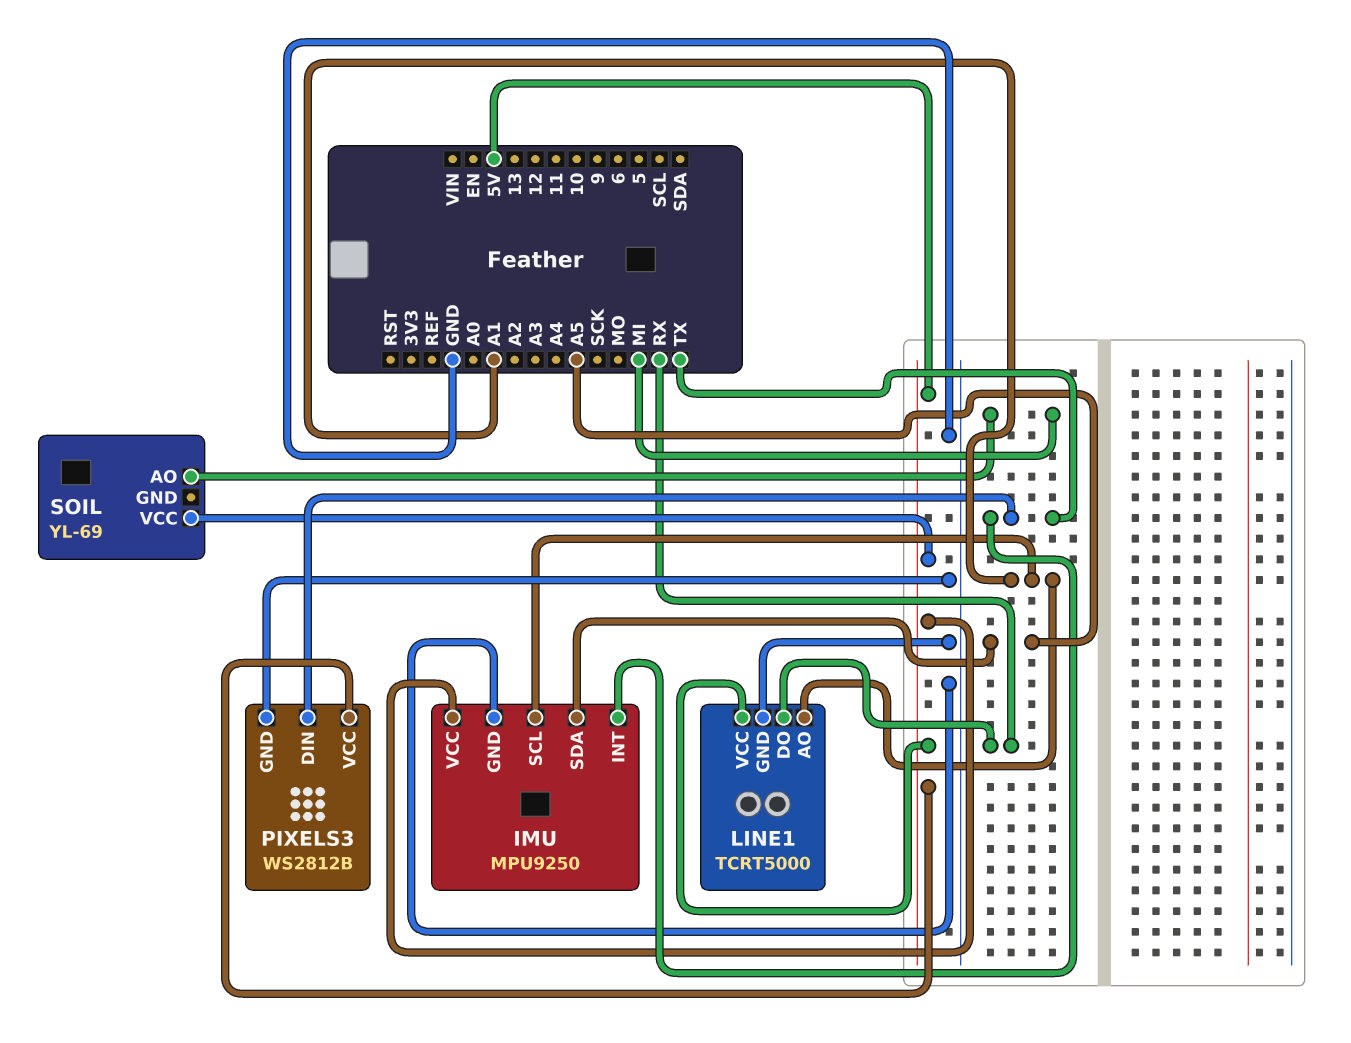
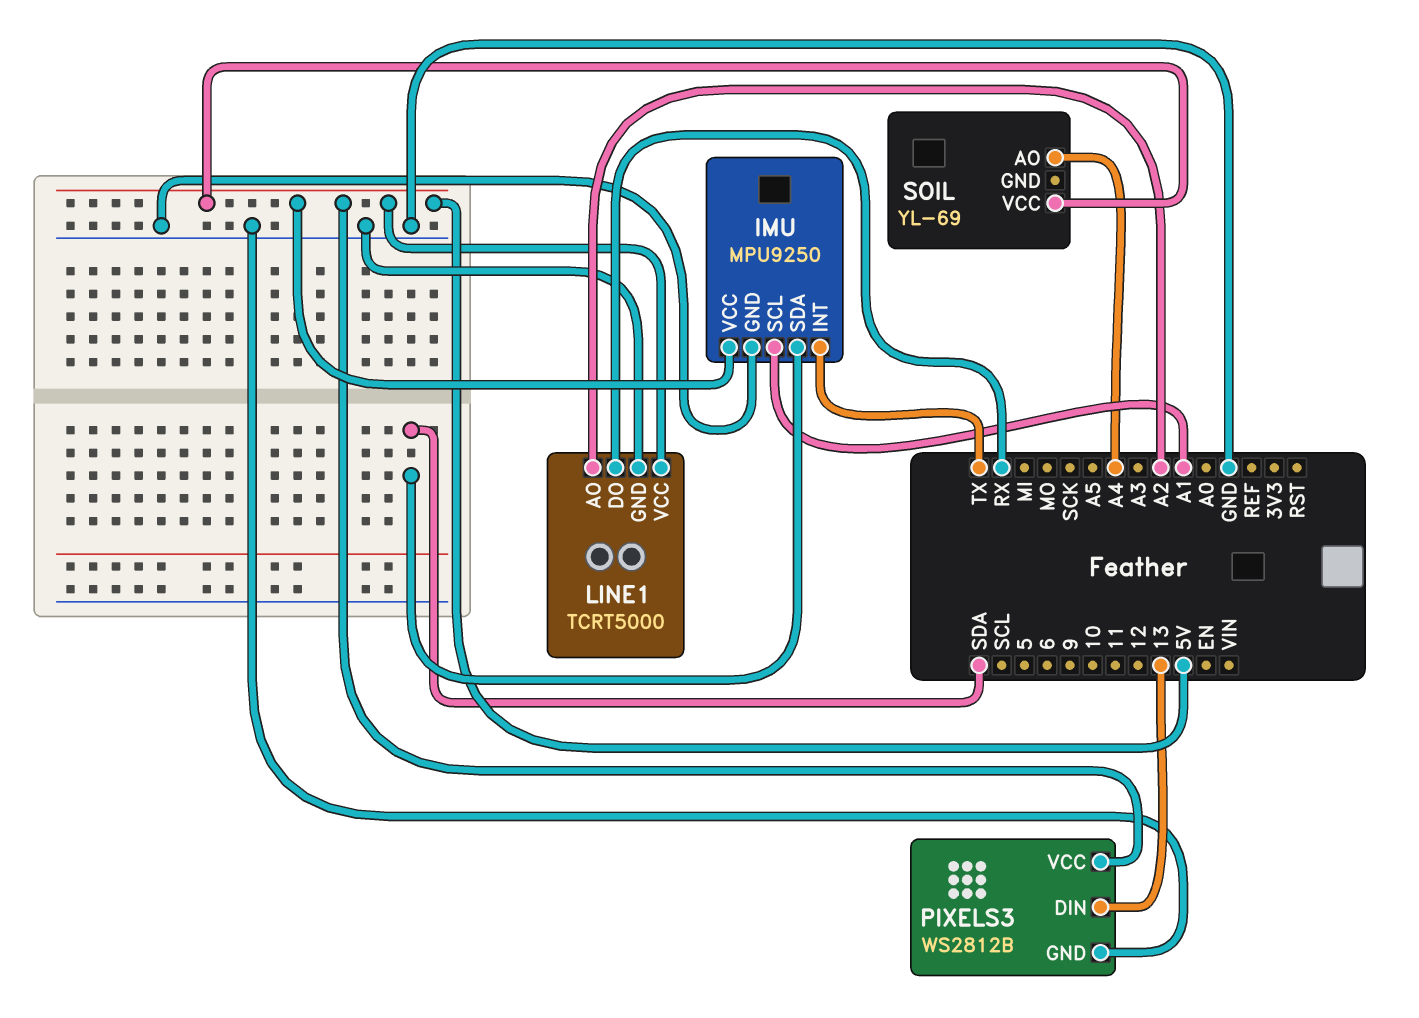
IMU pin SDA: A5 -> SDA
LINE1 pin AO: A1 -> A2
PIXELS3 pin DIN: TX -> 13
SOIL pin AO: MI -> A4

